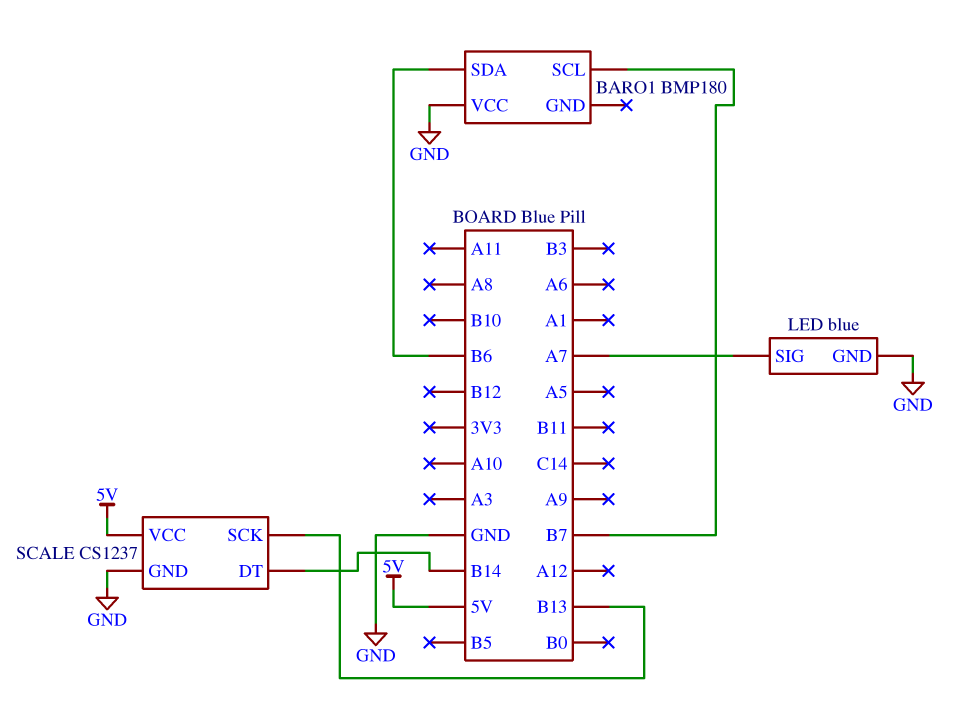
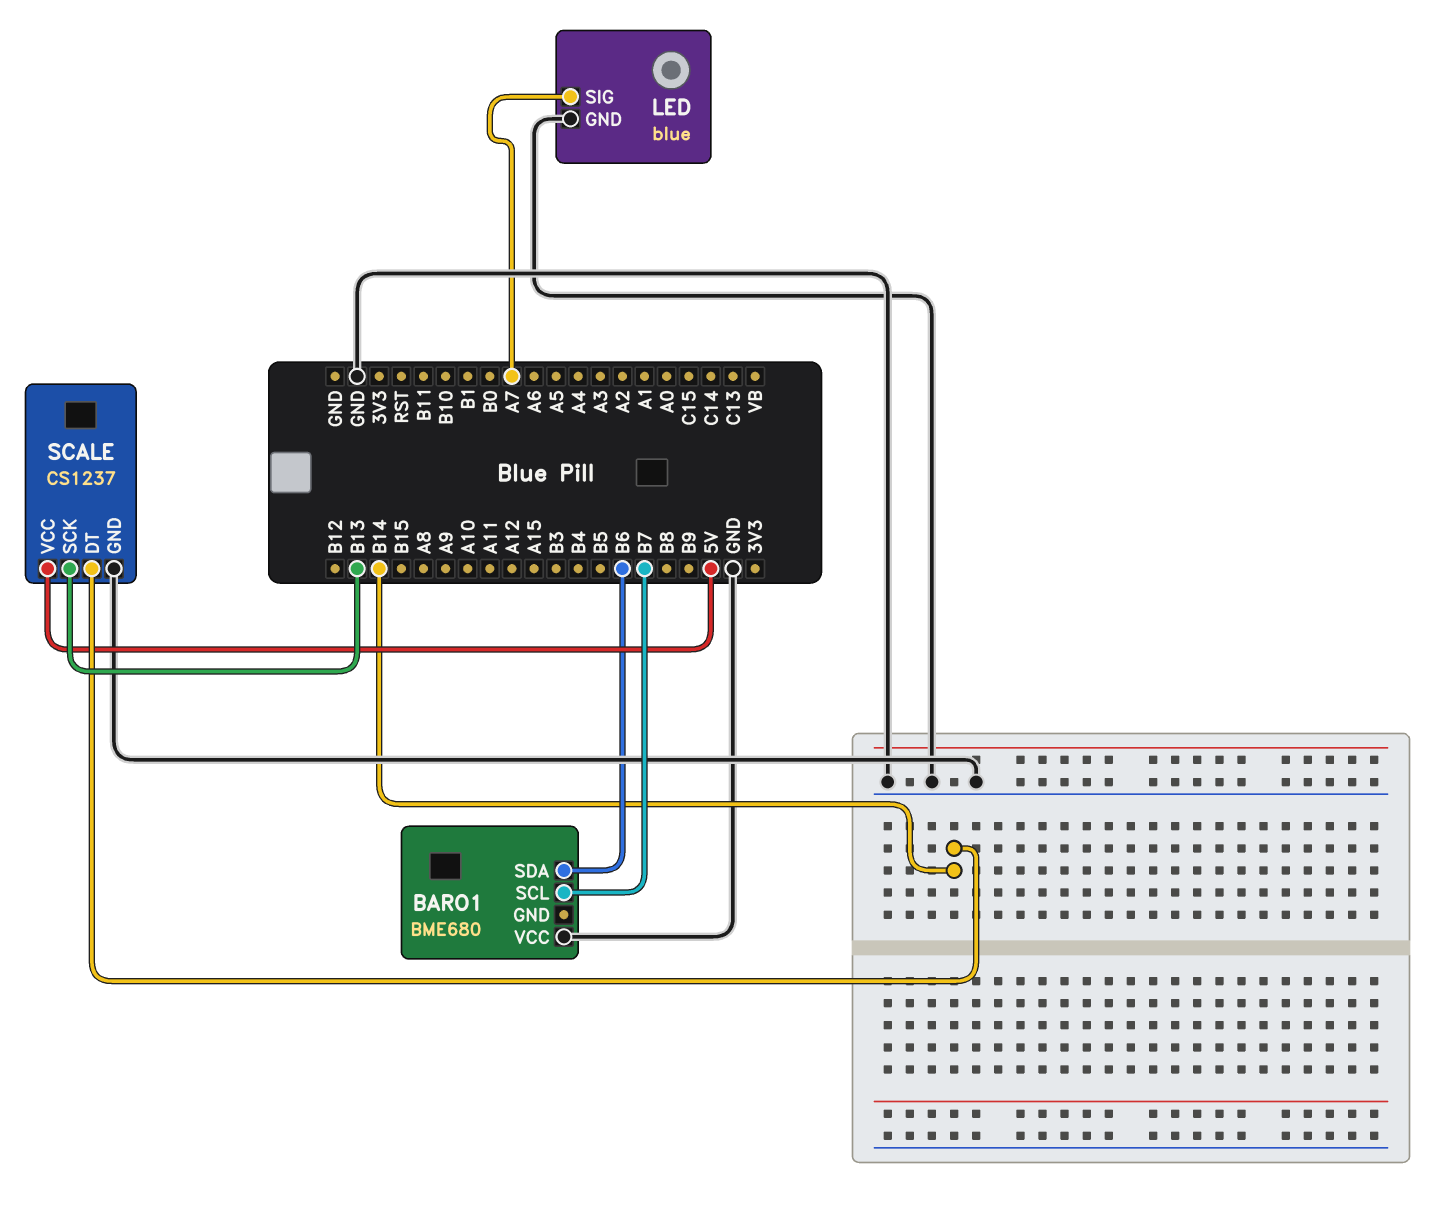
BARO1: BMP180 -> BME680

